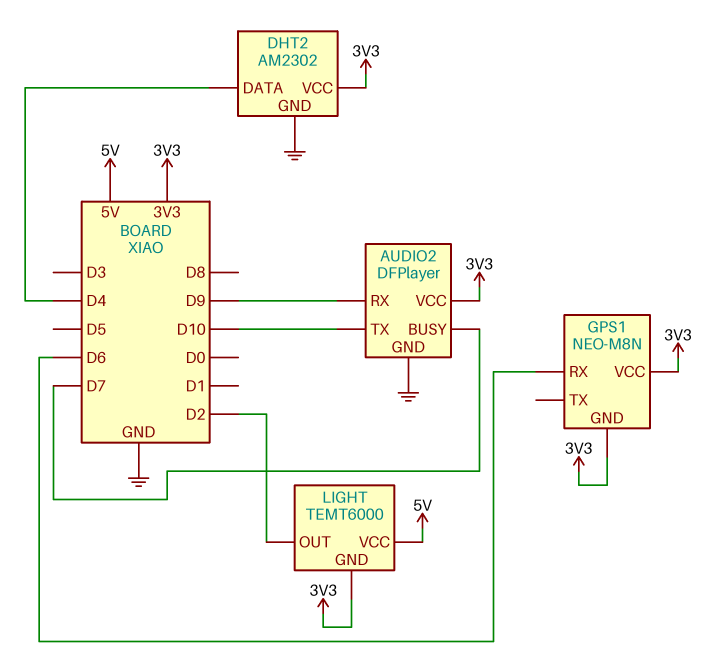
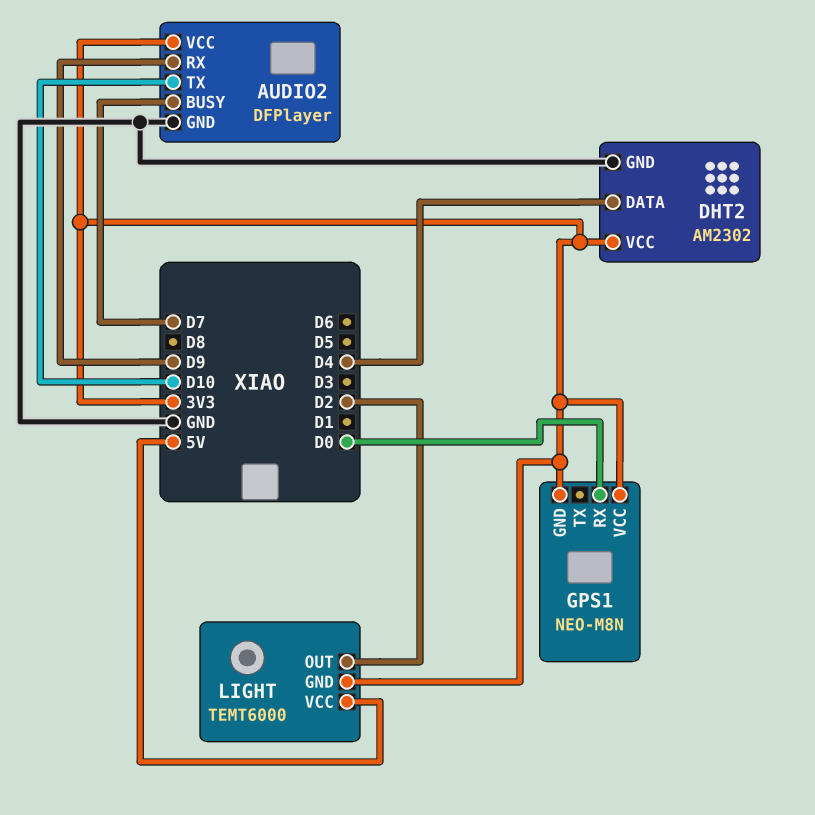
GPS1 pin RX: D6 -> D0

